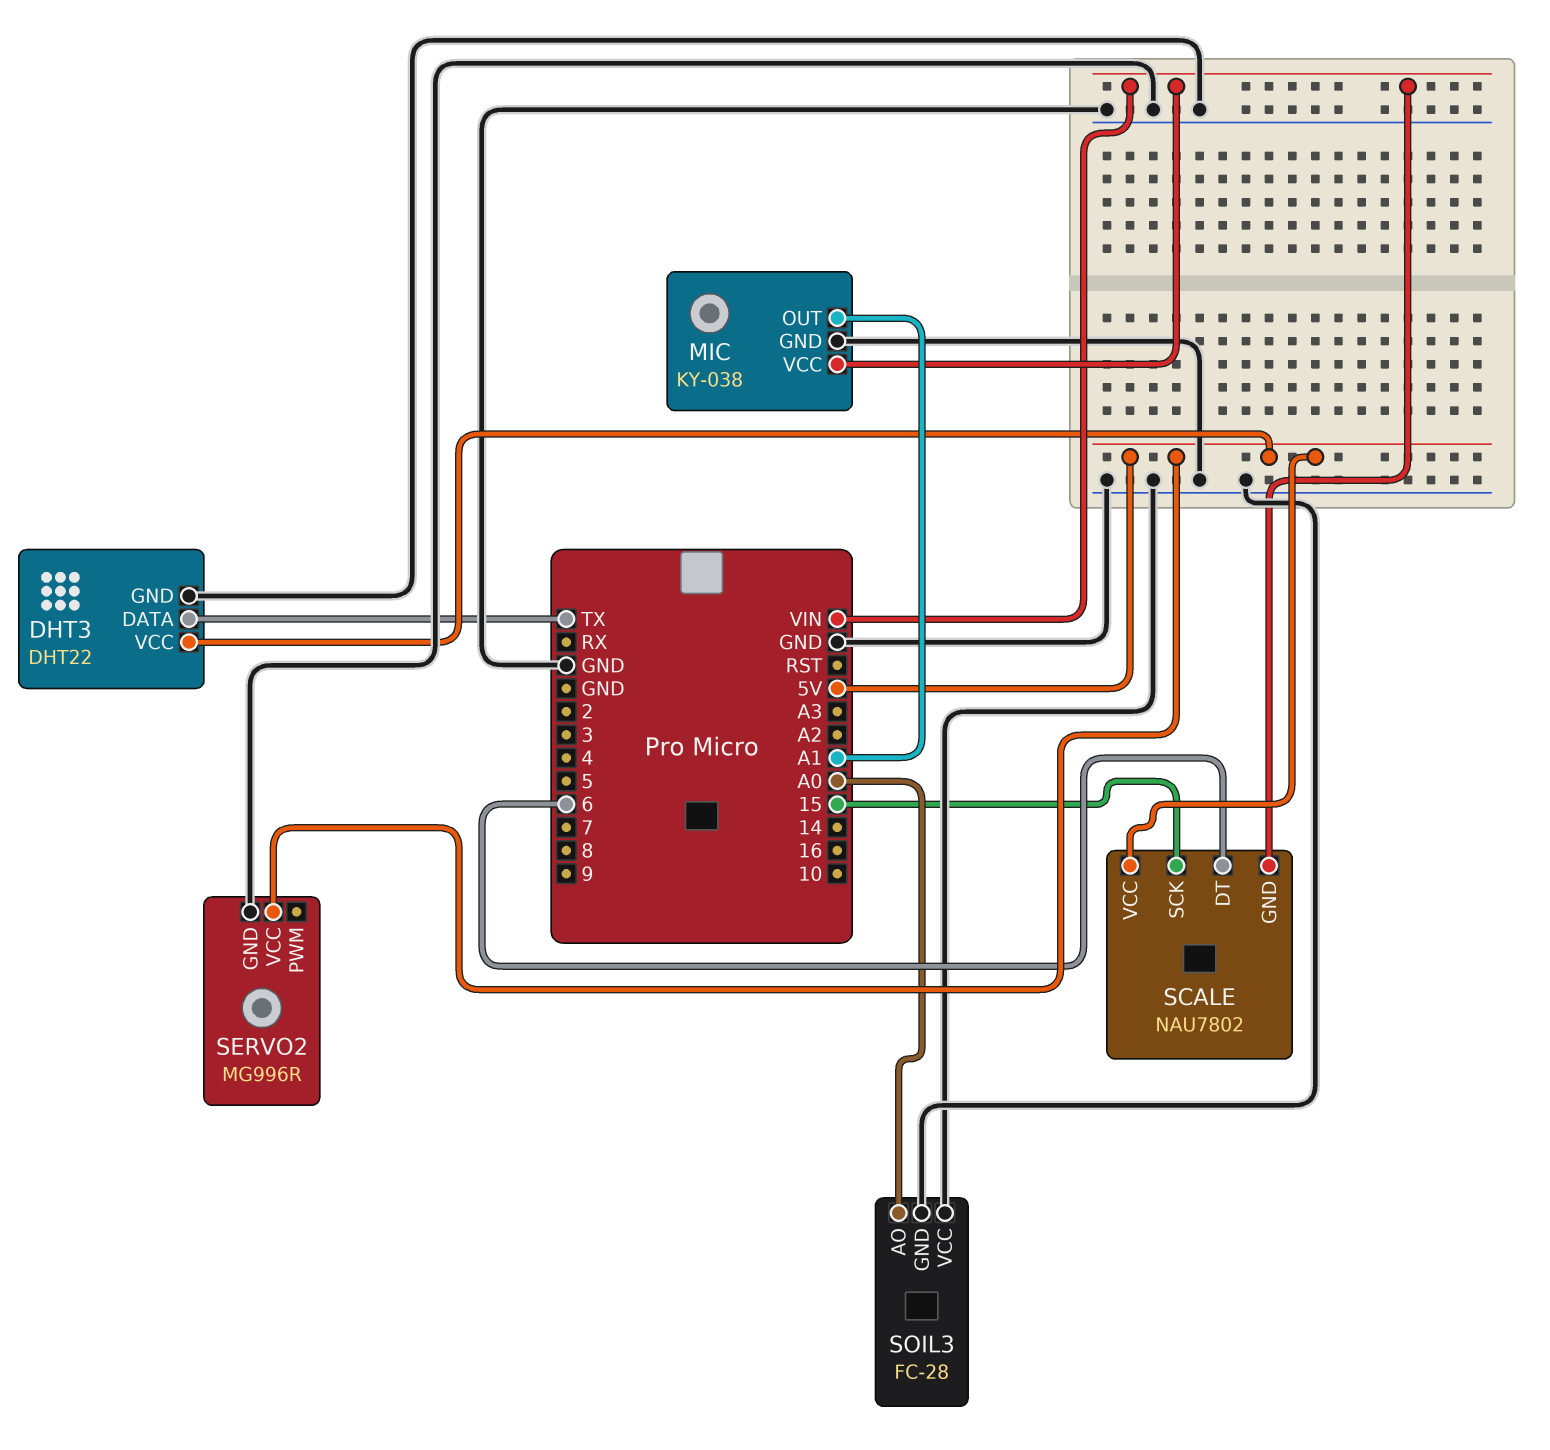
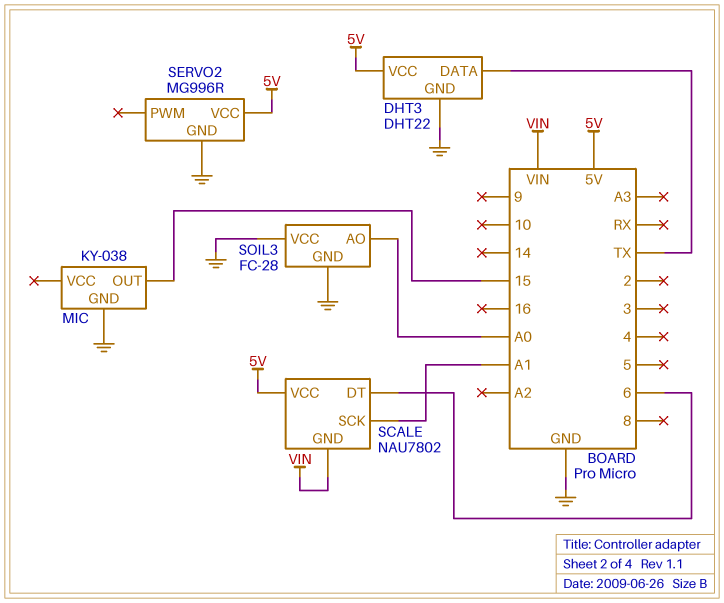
MIC pin OUT: A1 -> 15
MIC pin VCC: VIN -> none
SCALE pin SCK: 15 -> A1

